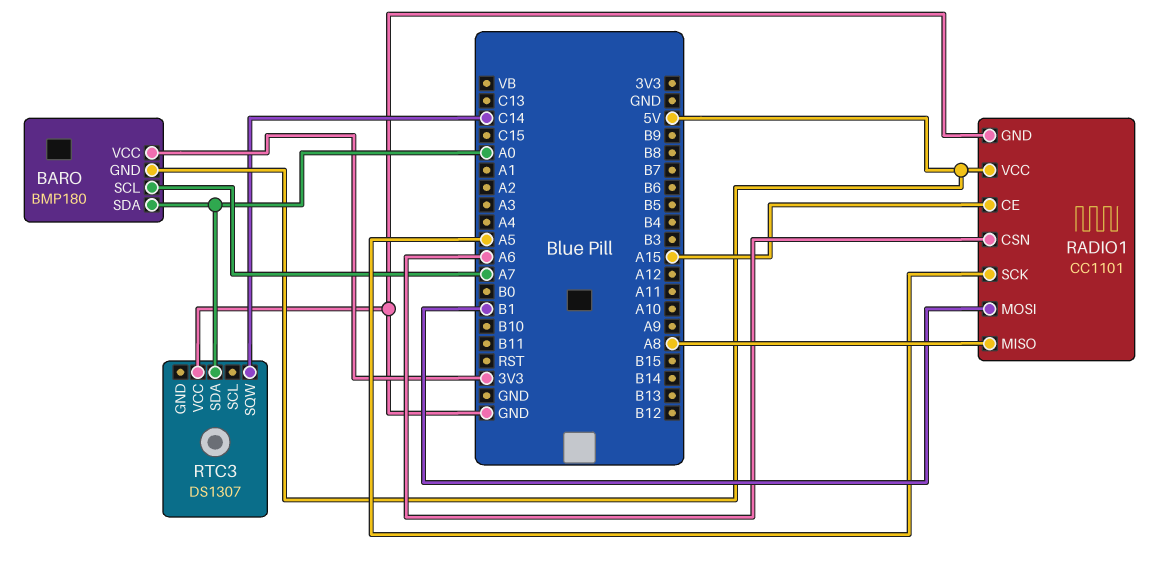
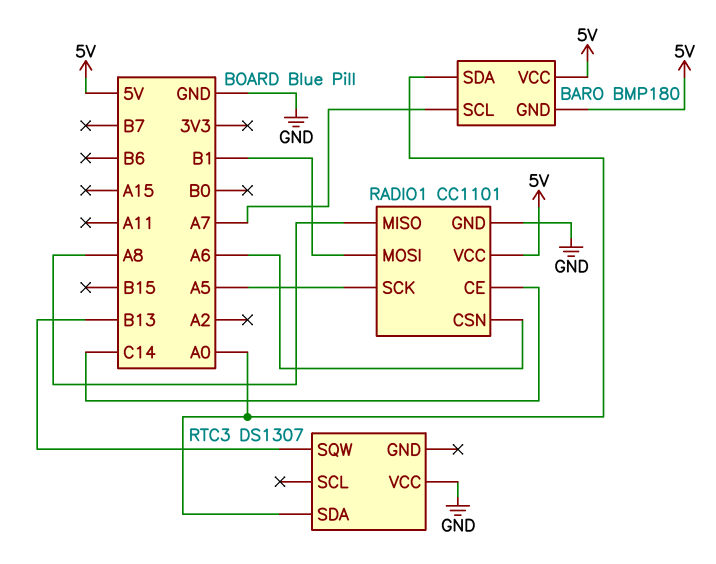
BARO pin VCC: 3V3 -> 5V
RADIO1 pin CE: A15 -> C14
RTC3 pin SQW: C14 -> B13

